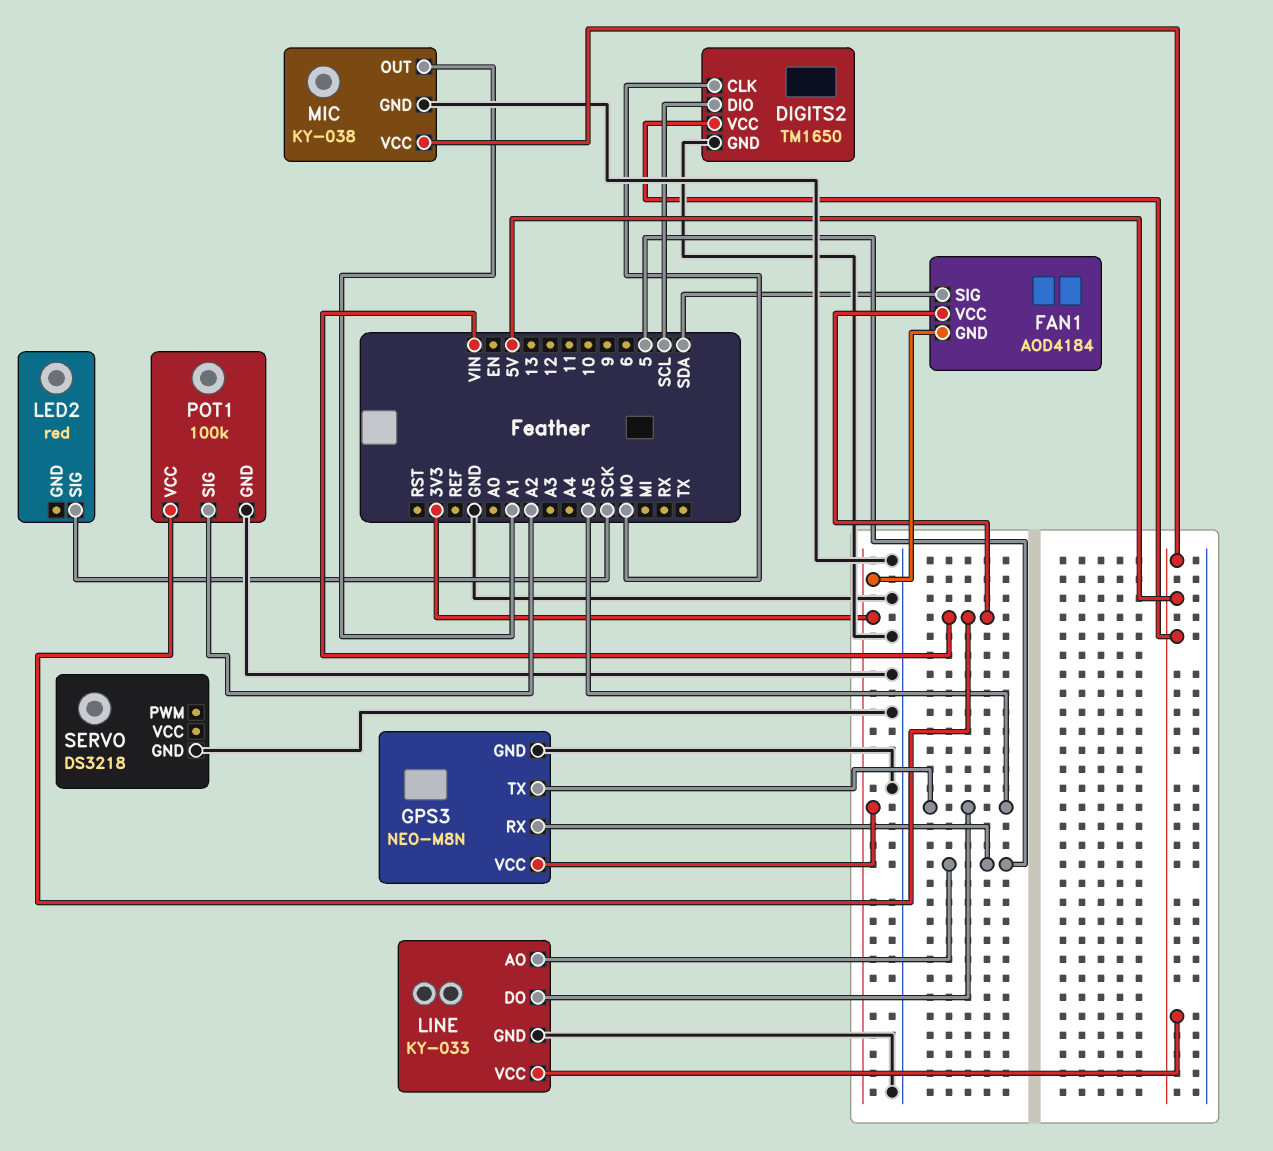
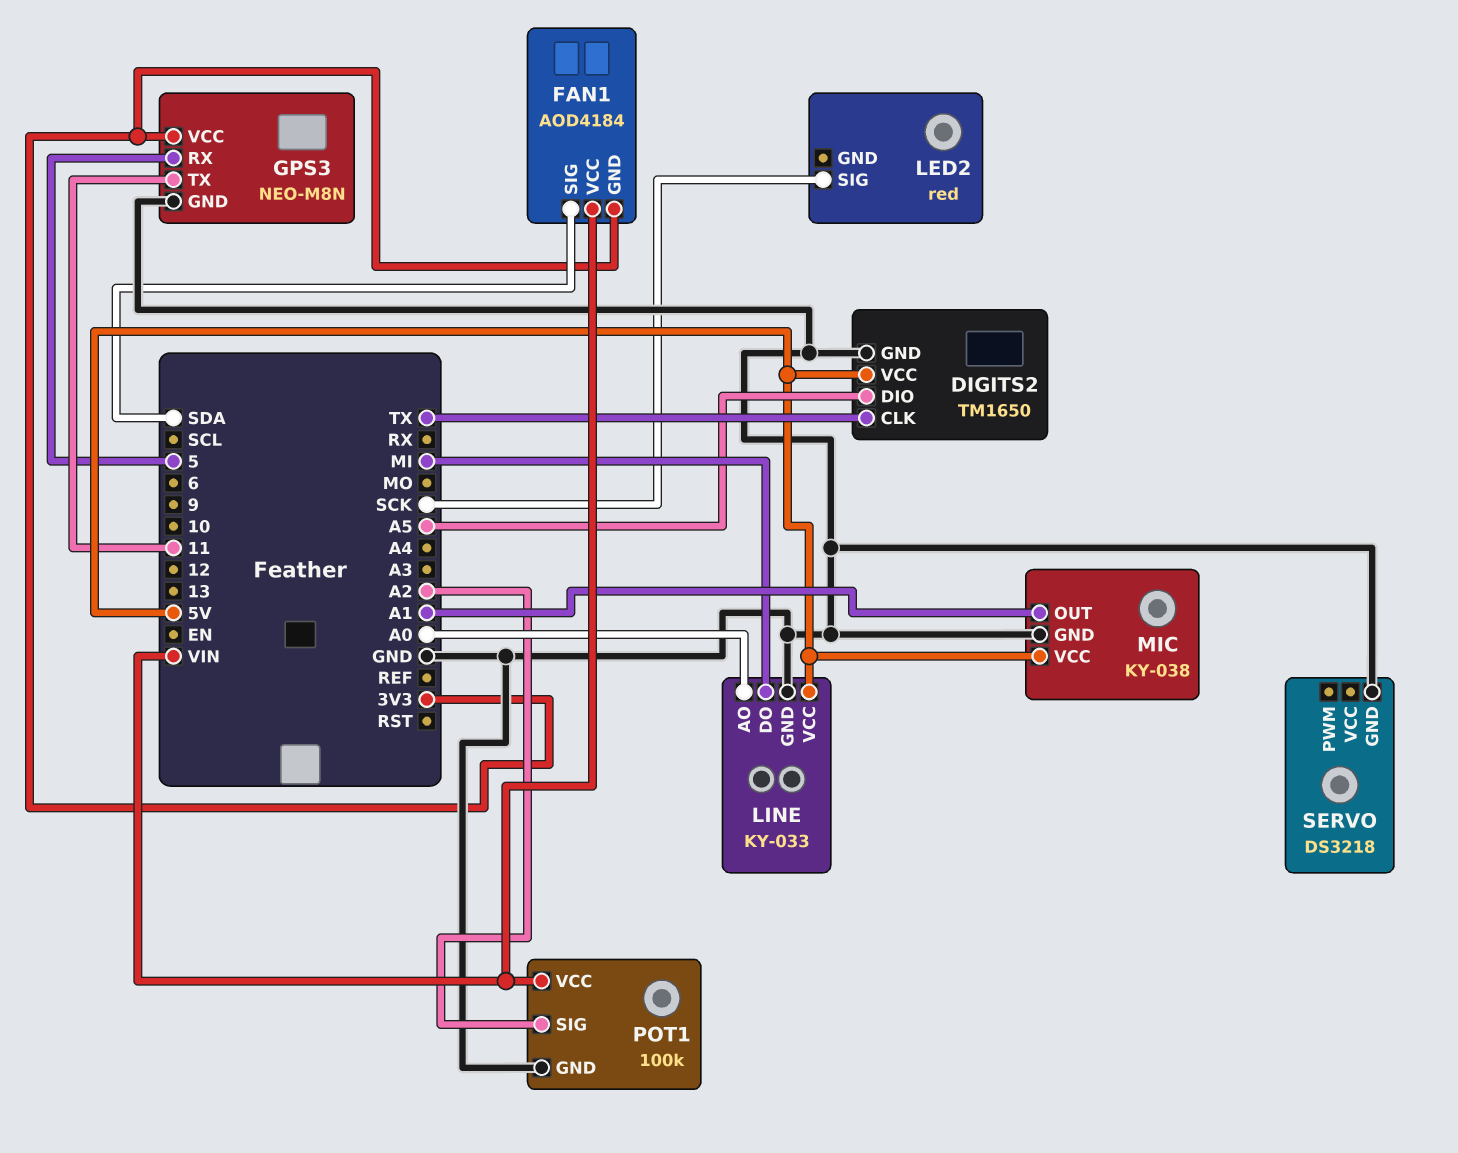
DIGITS2 pin CLK: MO -> TX
DIGITS2 pin DIO: SCL -> A5
GPS3 pin TX: A5 -> 11
LINE pin AO: 5 -> A0
LINE pin DO: A5 -> MI

